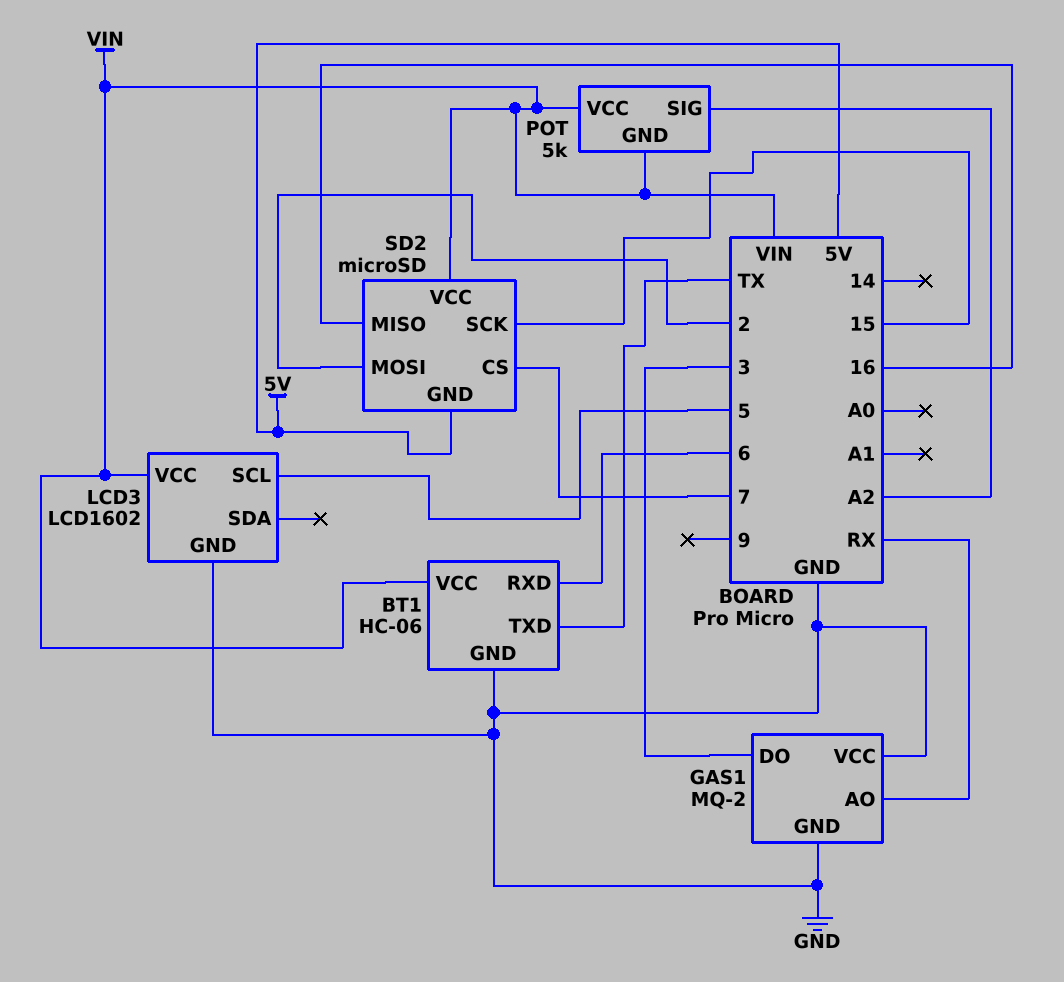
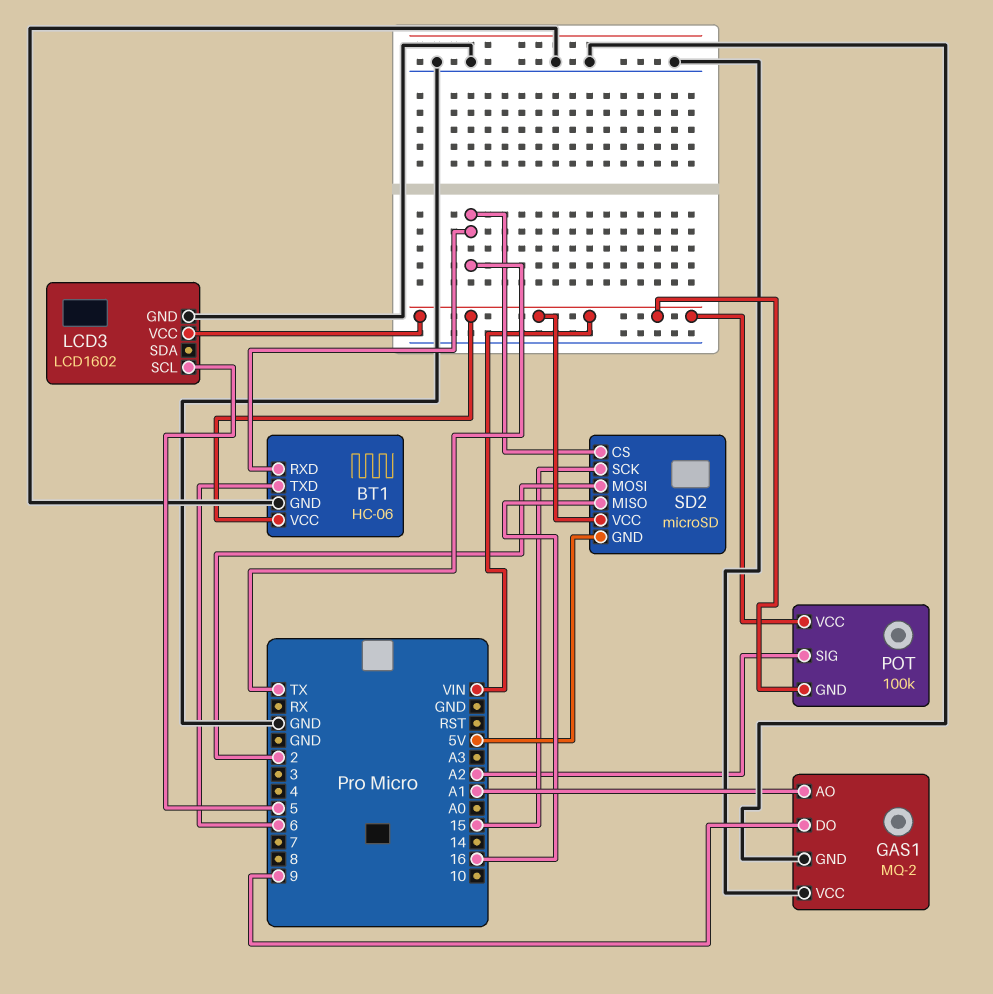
BT1 pin RXD: 6 -> TX
BT1 pin TXD: TX -> 6
GAS1 pin AO: RX -> A1
GAS1 pin DO: 3 -> 9
POT: 5k -> 100k
SD2 pin CS: 7 -> TX

